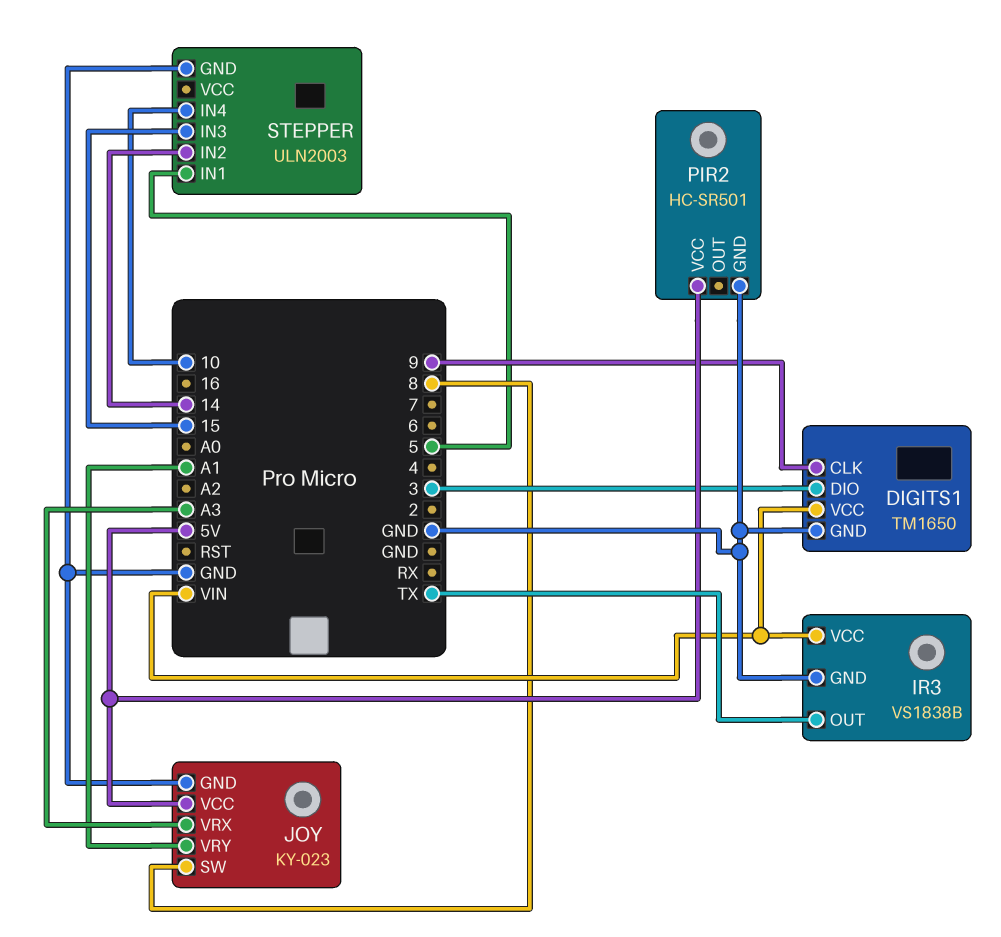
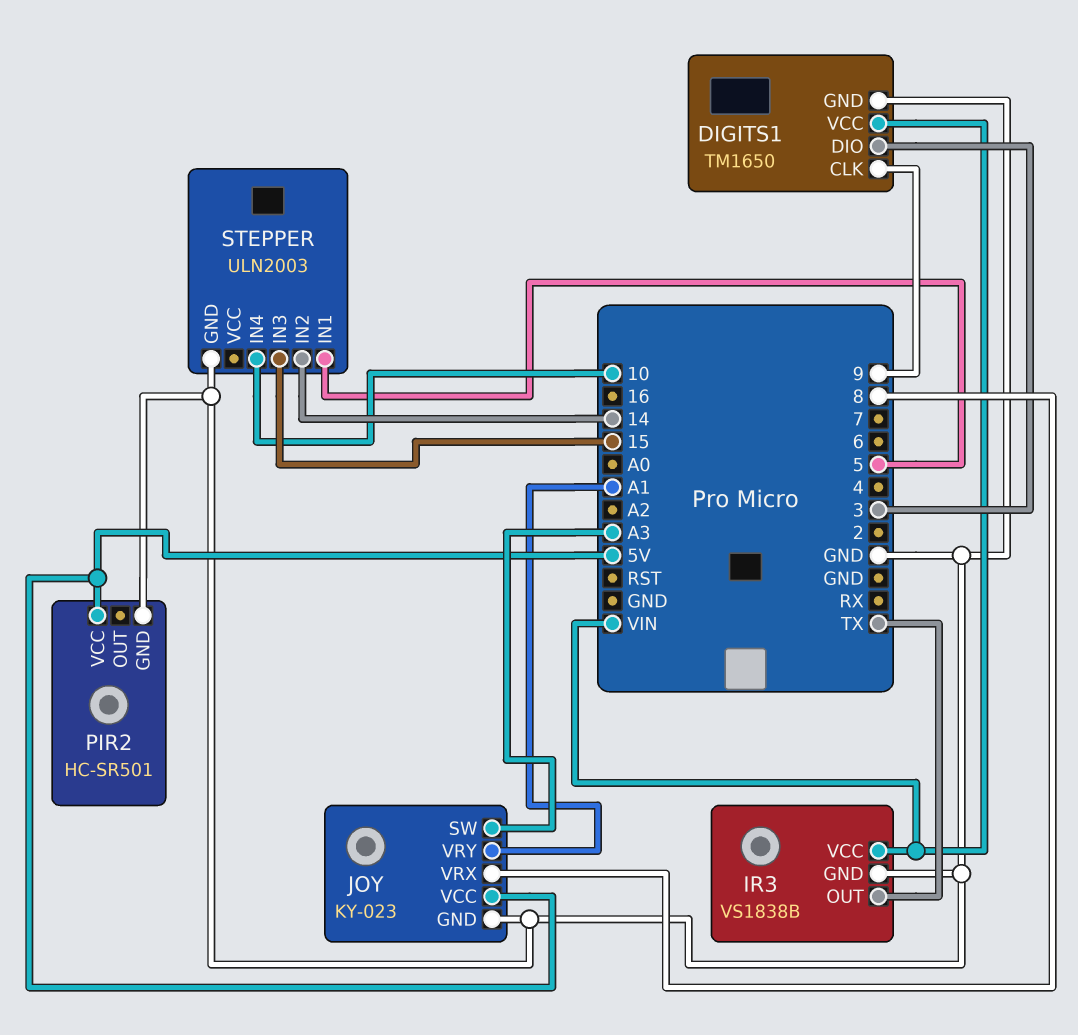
JOY pin SW: 8 -> A3
JOY pin VRX: A3 -> 8

